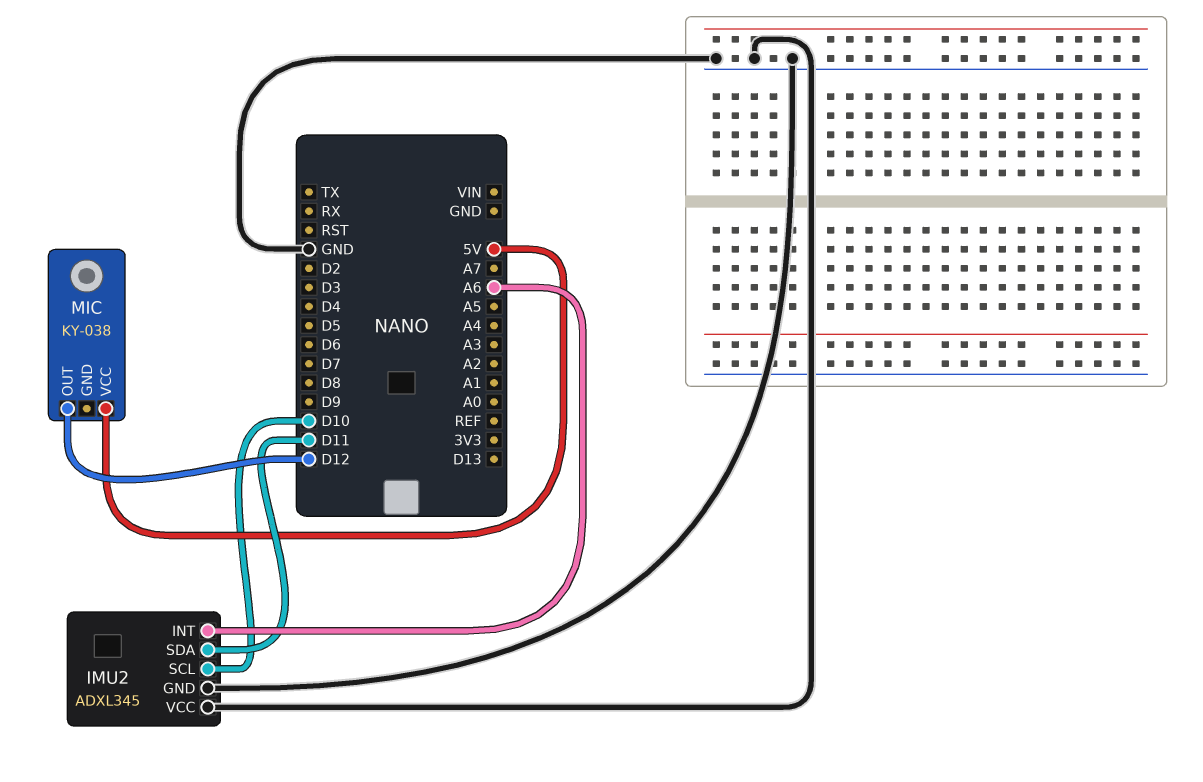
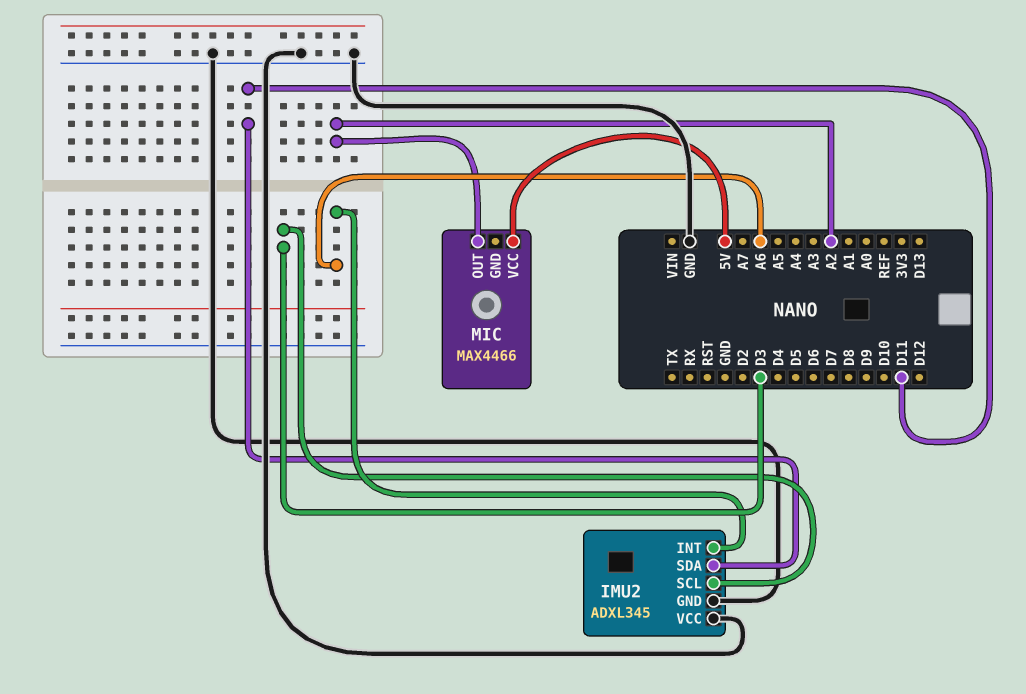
IMU2 pin SCL: D10 -> D3
MIC: KY-038 -> MAX4466
MIC pin OUT: D12 -> A2

